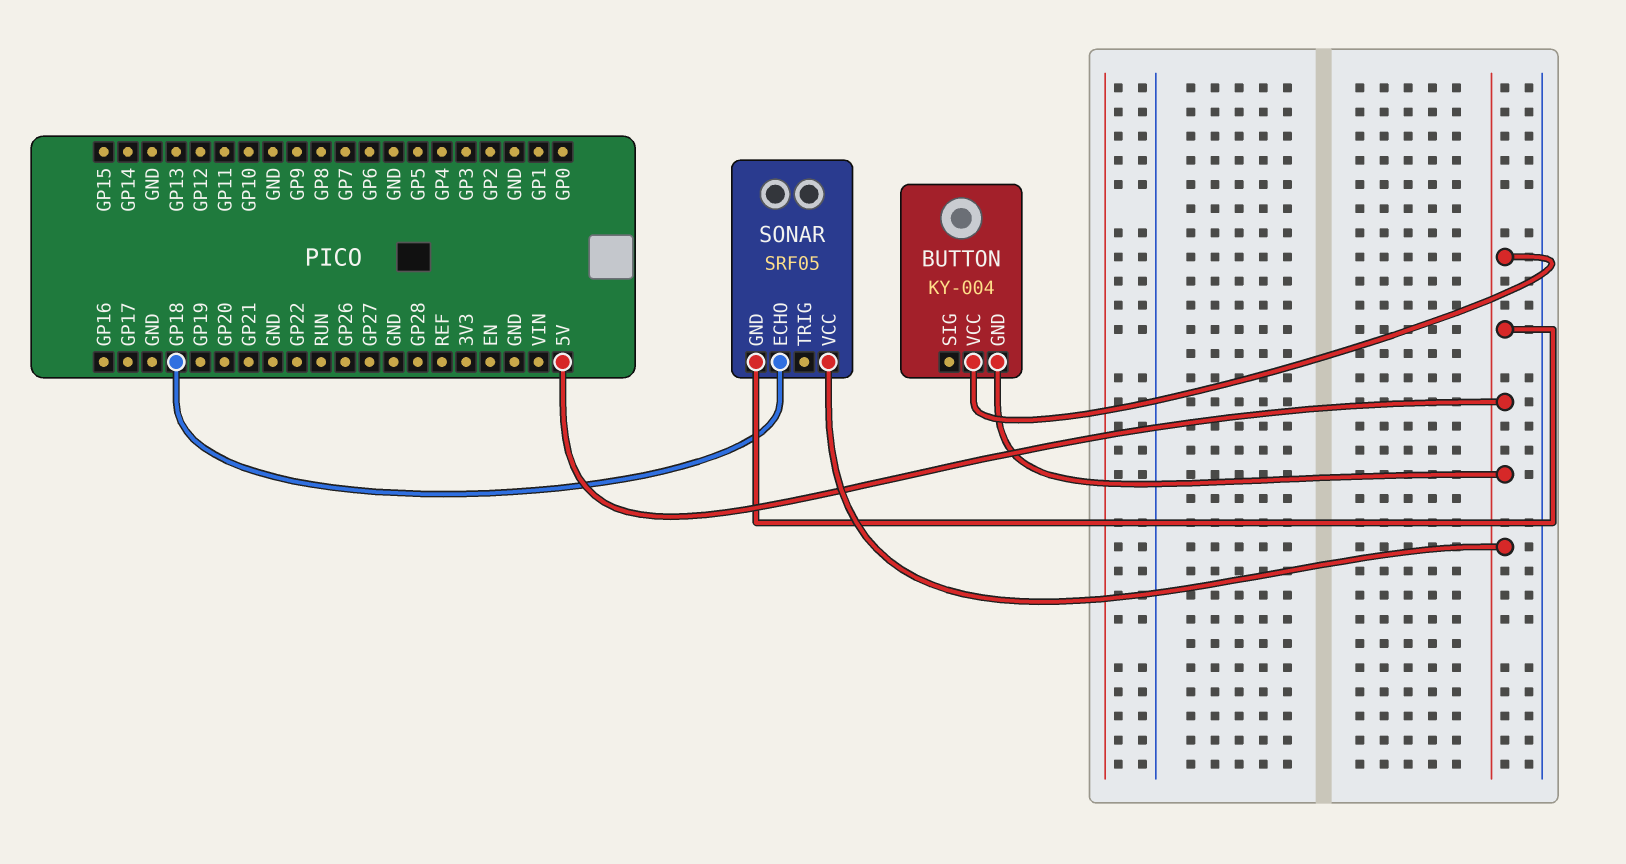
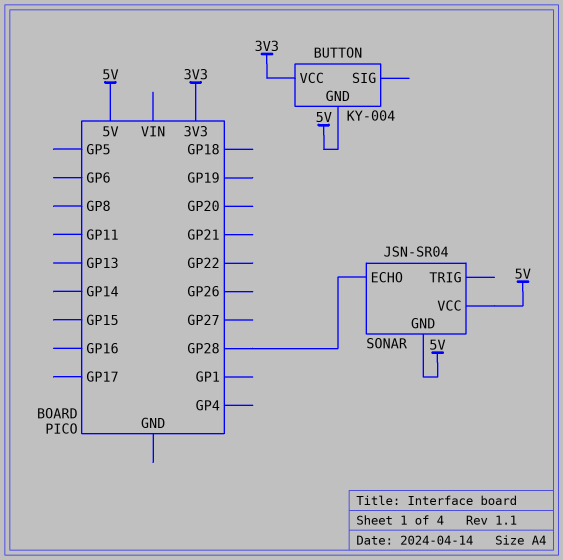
BUTTON pin VCC: 5V -> 3V3
SONAR: SRF05 -> JSN-SR04
SONAR pin ECHO: GP18 -> GP28

